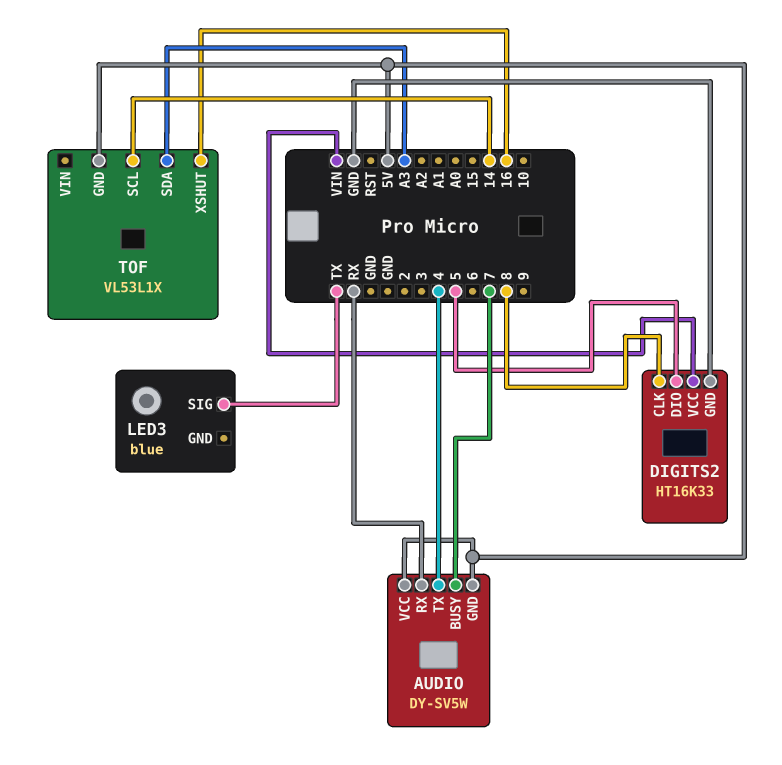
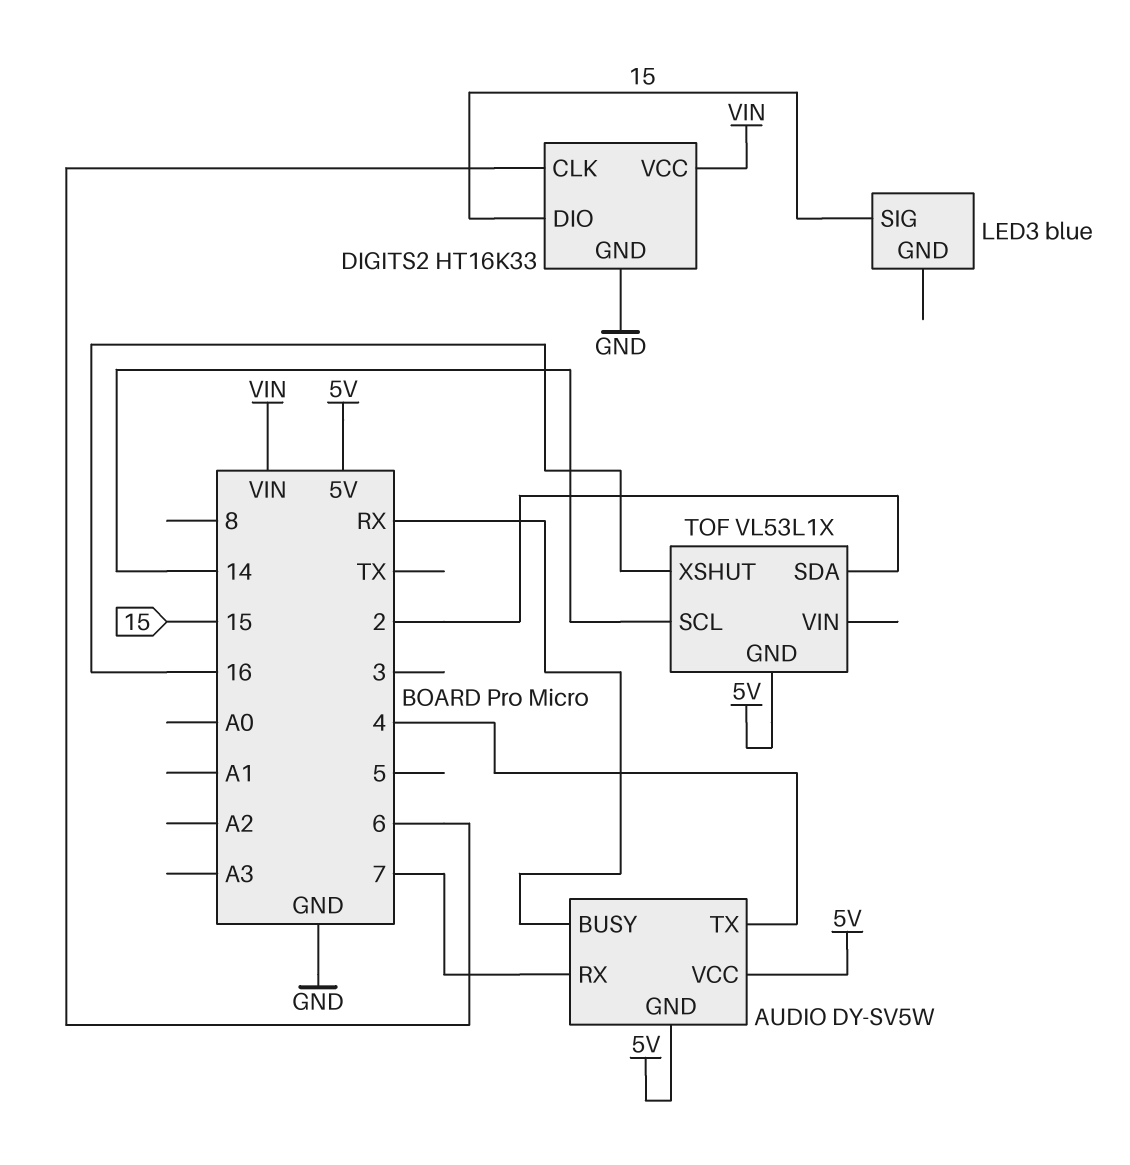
AUDIO pin BUSY: 7 -> RX
AUDIO pin RX: RX -> 7
DIGITS2 pin CLK: 8 -> 6
DIGITS2 pin DIO: 5 -> 15
LED3 pin SIG: TX -> 15
TOF pin SDA: A3 -> 2

